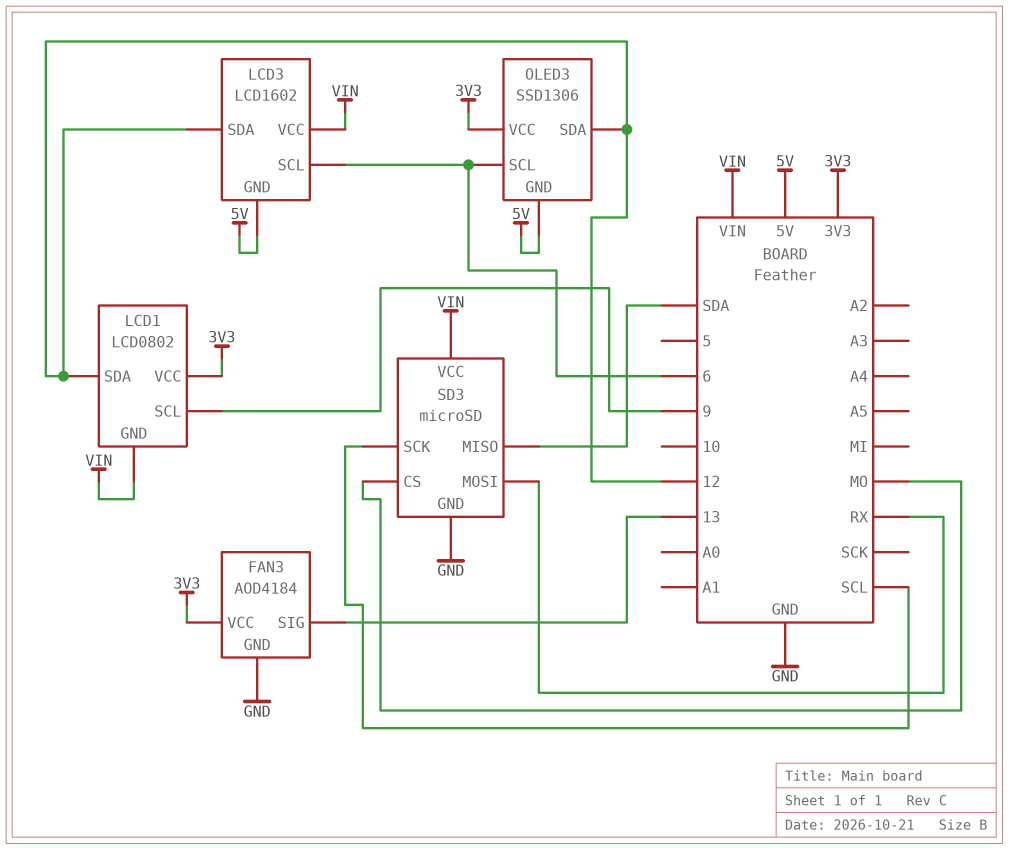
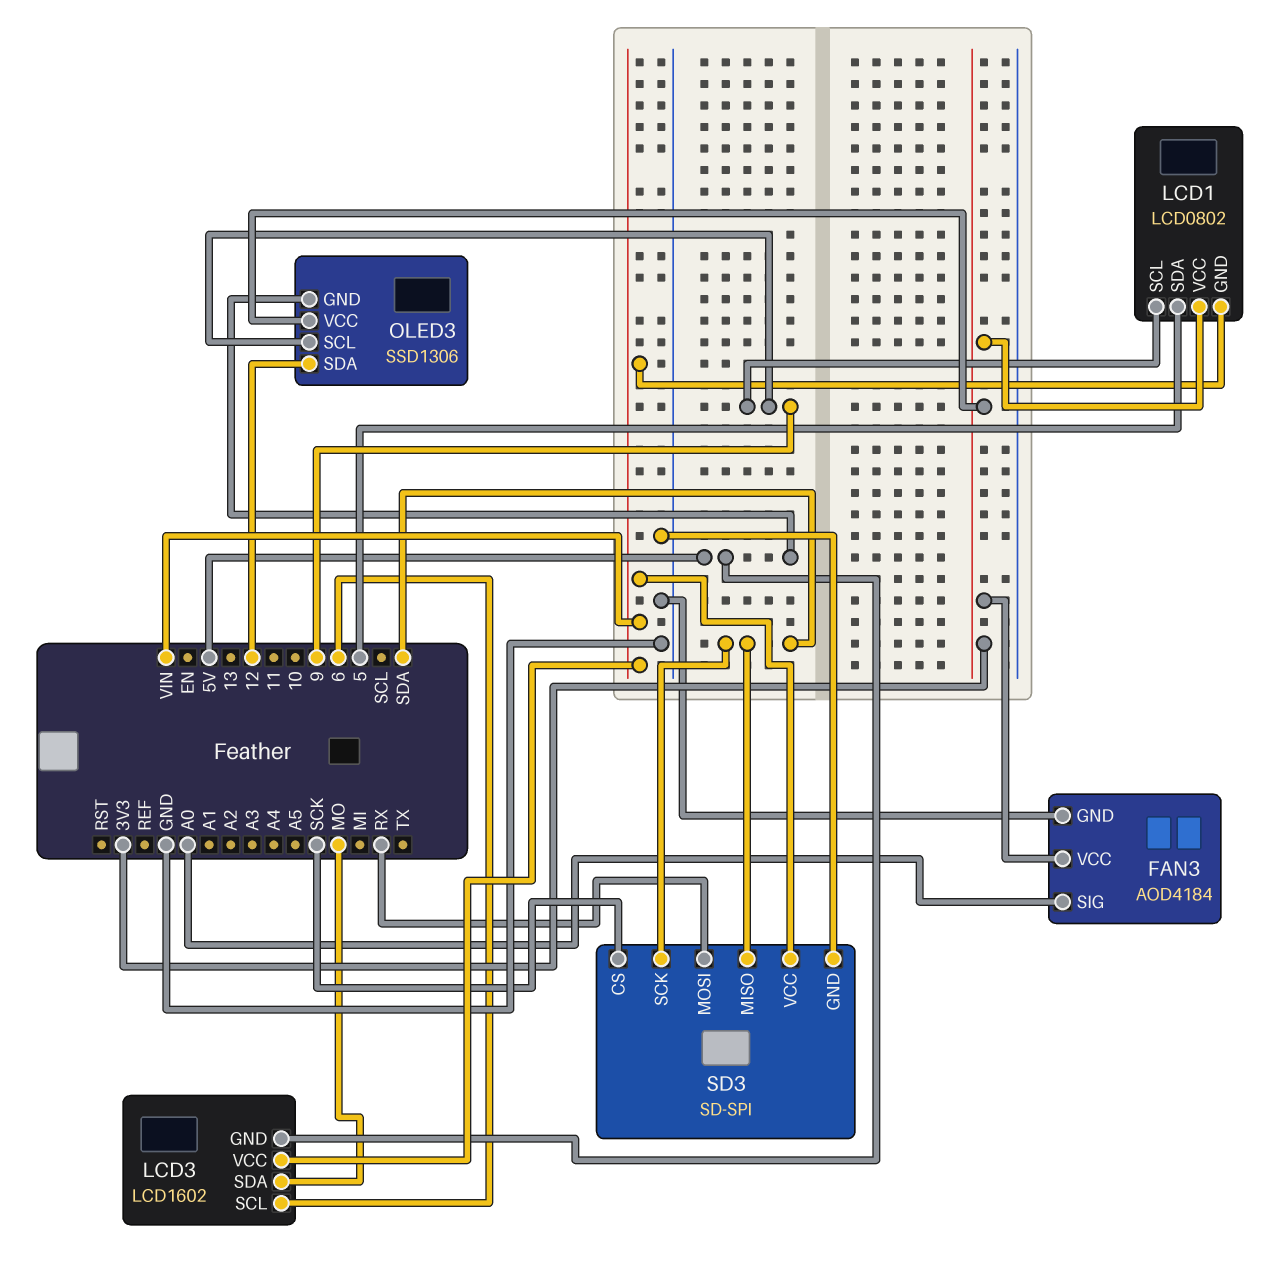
FAN3 pin SIG: 13 -> A0
LCD1 pin SDA: 12 -> 5
LCD3 pin SDA: 12 -> MO
OLED3 pin SCL: 6 -> 9
SD3: microSD -> SD-SPI
SD3 pin CS: MO -> SCK
SD3 pin SCK: SCL -> SDA

